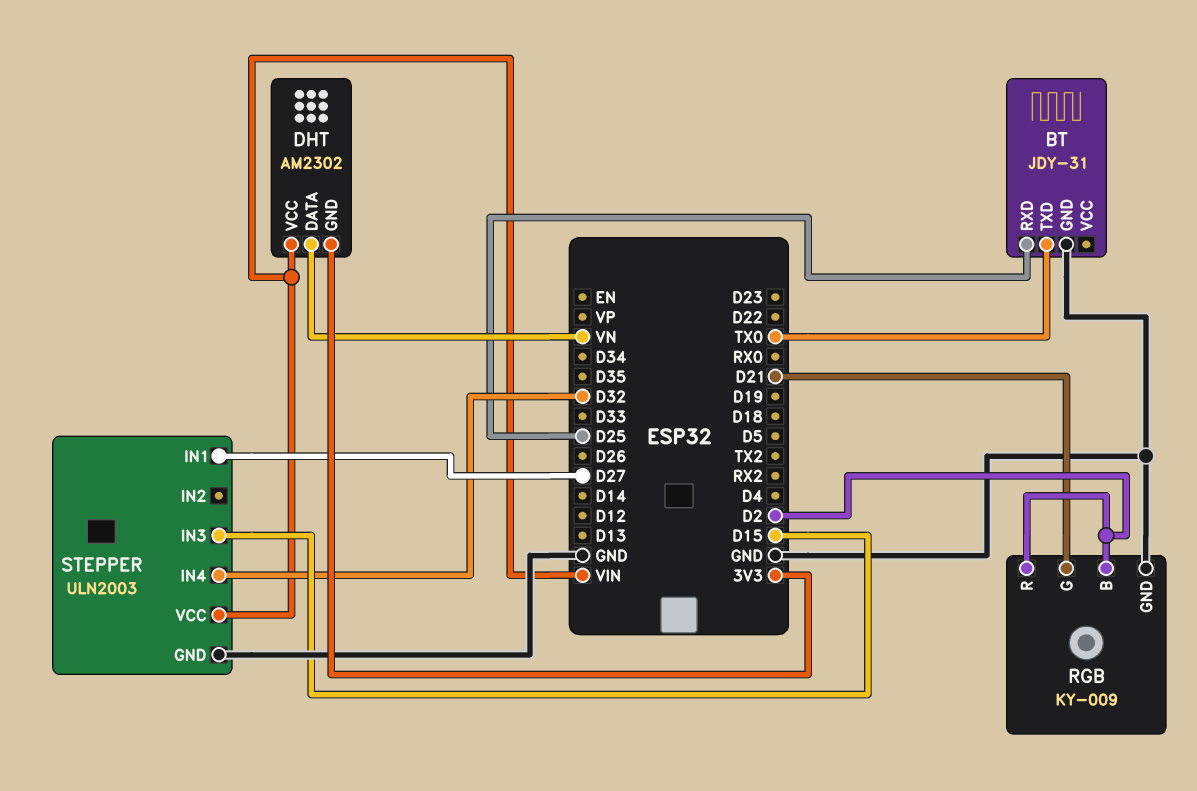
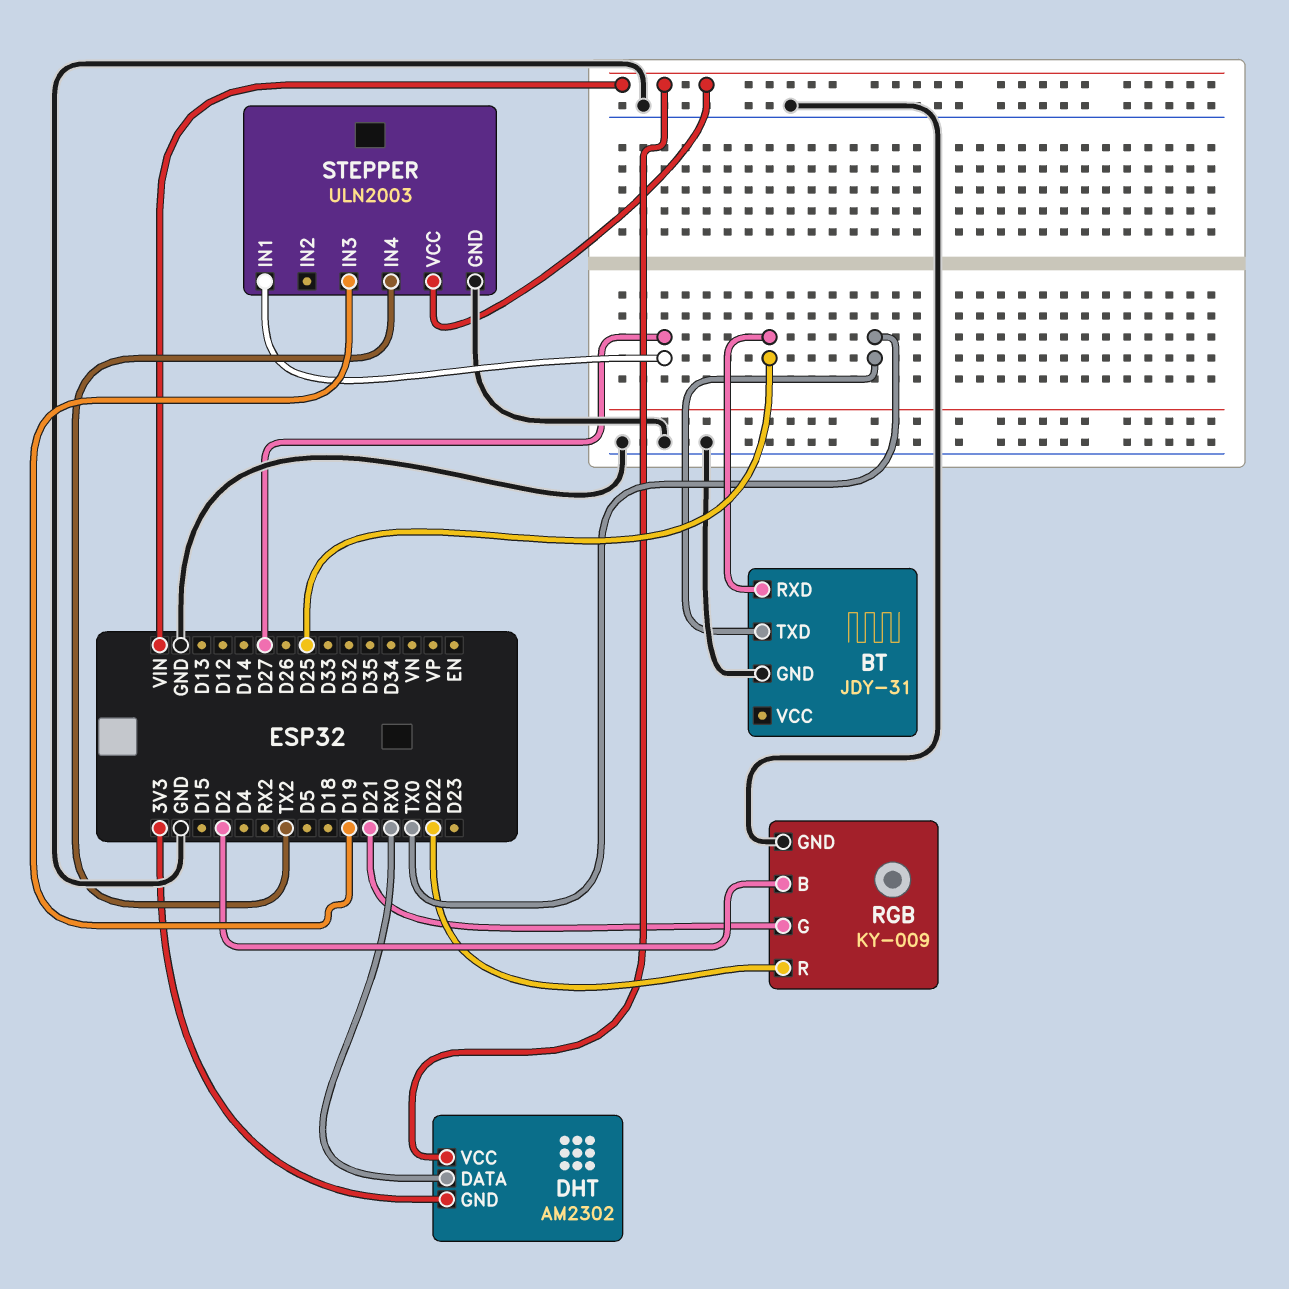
DHT pin DATA: VN -> RX0
RGB pin R: D2 -> D22
STEPPER pin IN3: D15 -> D19
STEPPER pin IN4: D32 -> TX2

